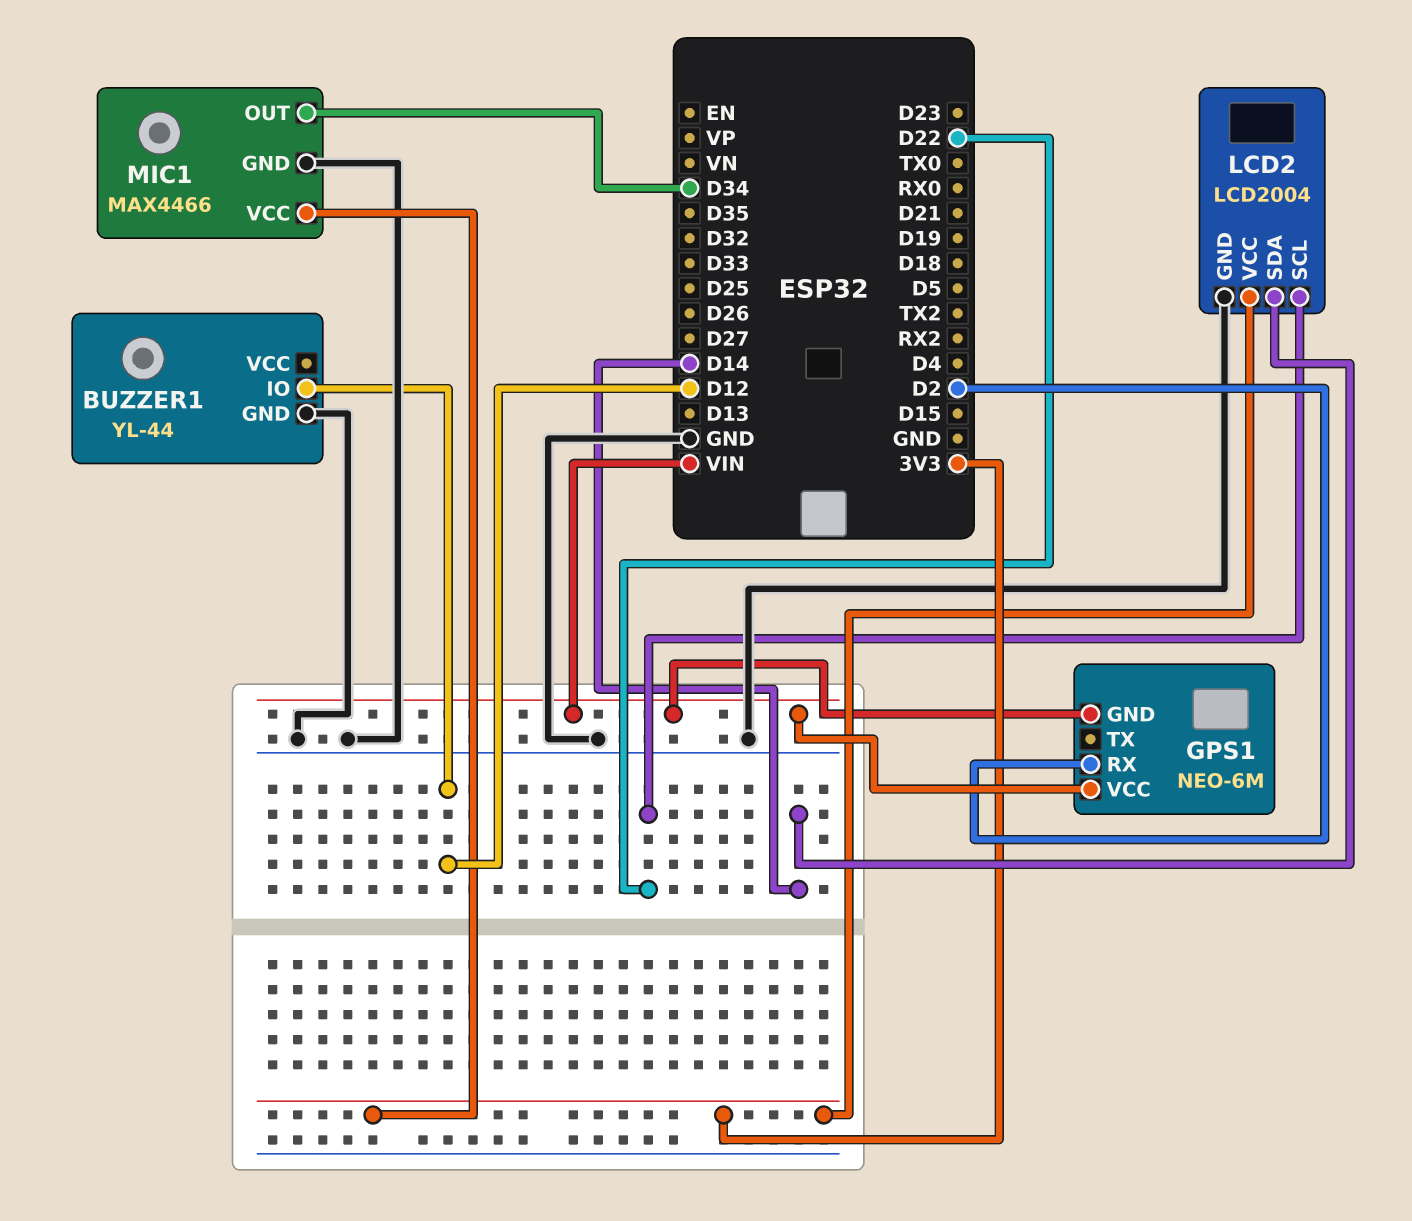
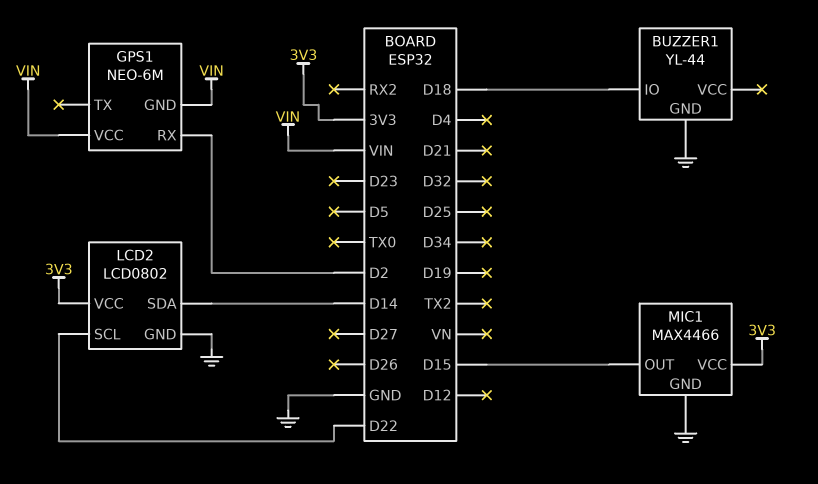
BUZZER1 pin IO: D12 -> D18
LCD2: LCD2004 -> LCD0802
MIC1 pin OUT: D34 -> D15

